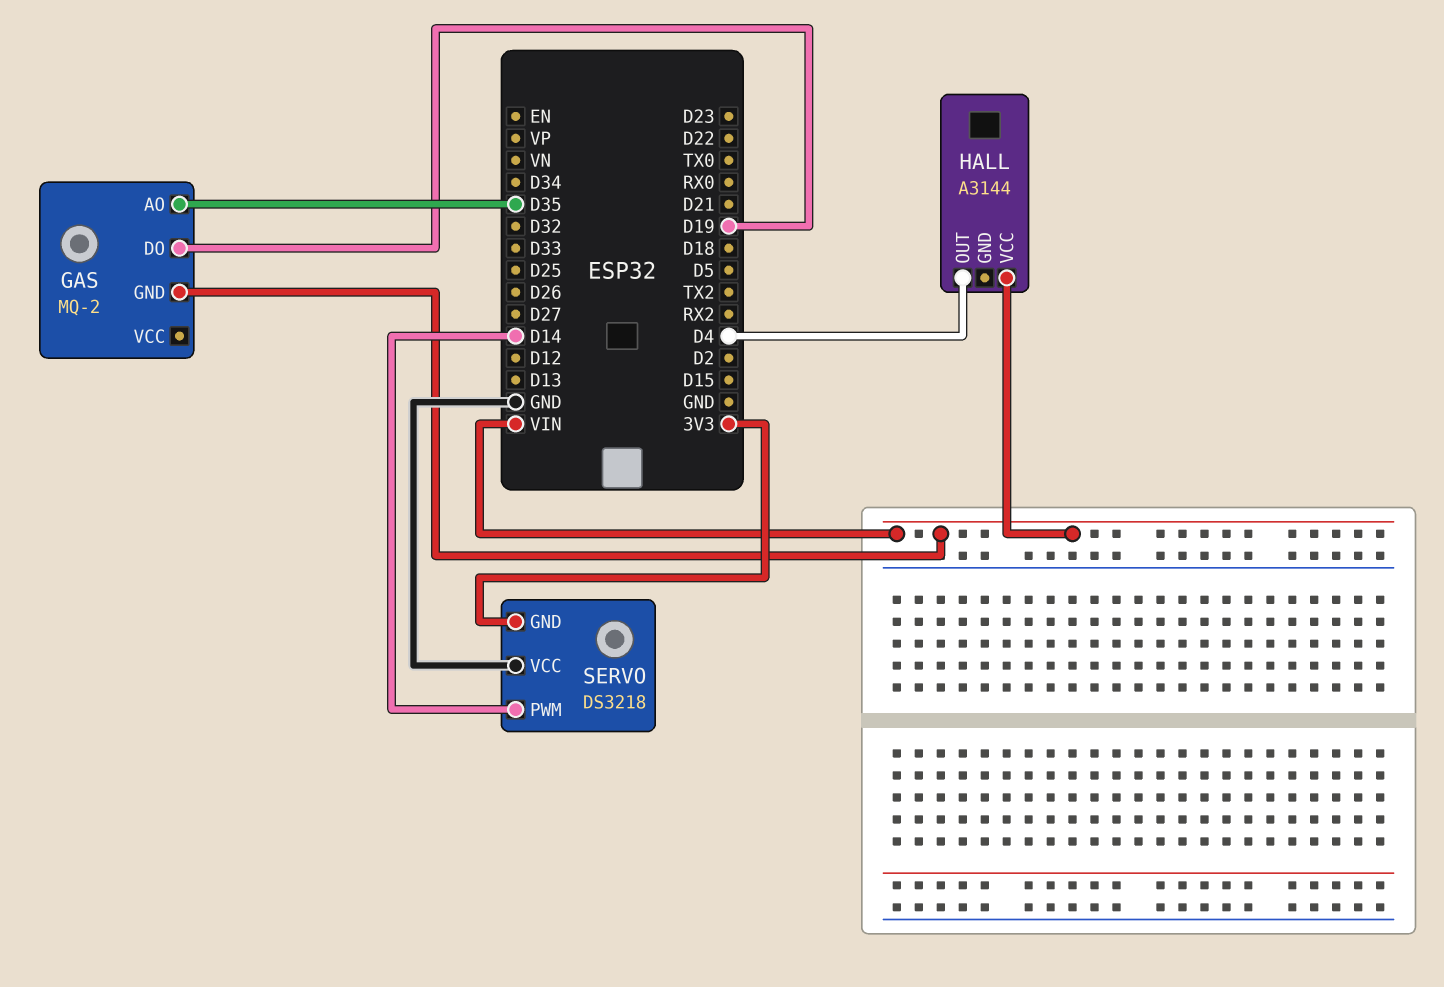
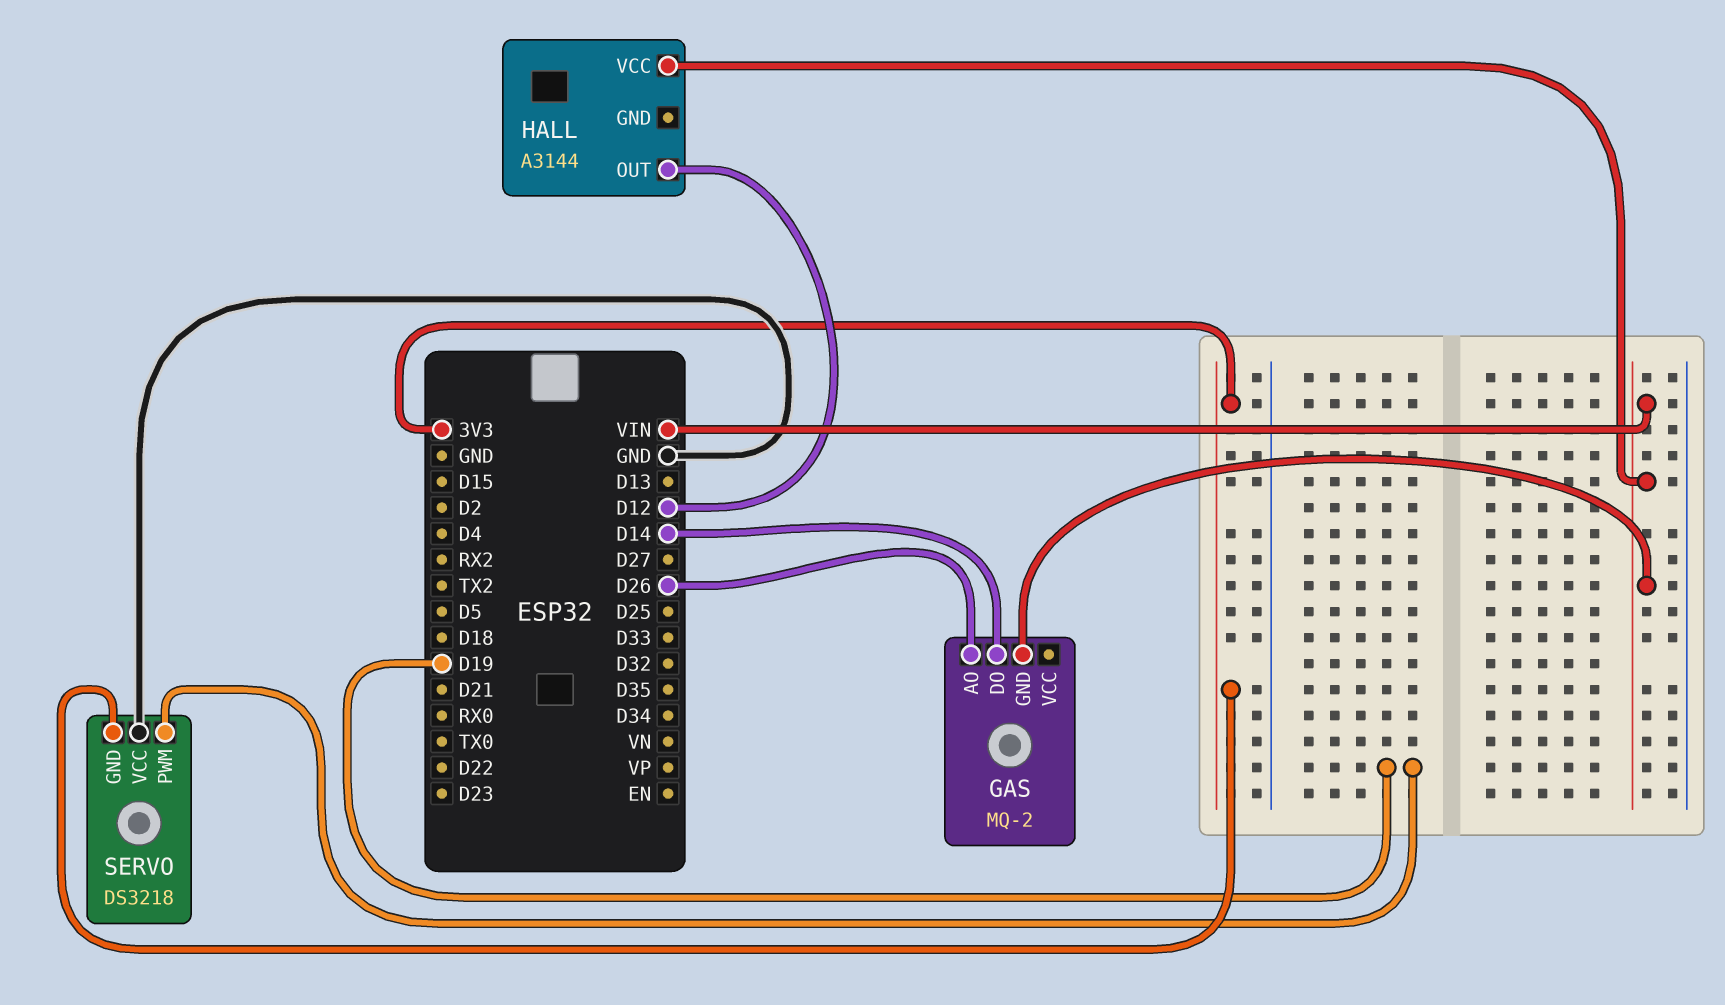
GAS pin AO: D35 -> D26
GAS pin DO: D19 -> D14
HALL pin OUT: D4 -> D12
SERVO pin PWM: D14 -> D19

